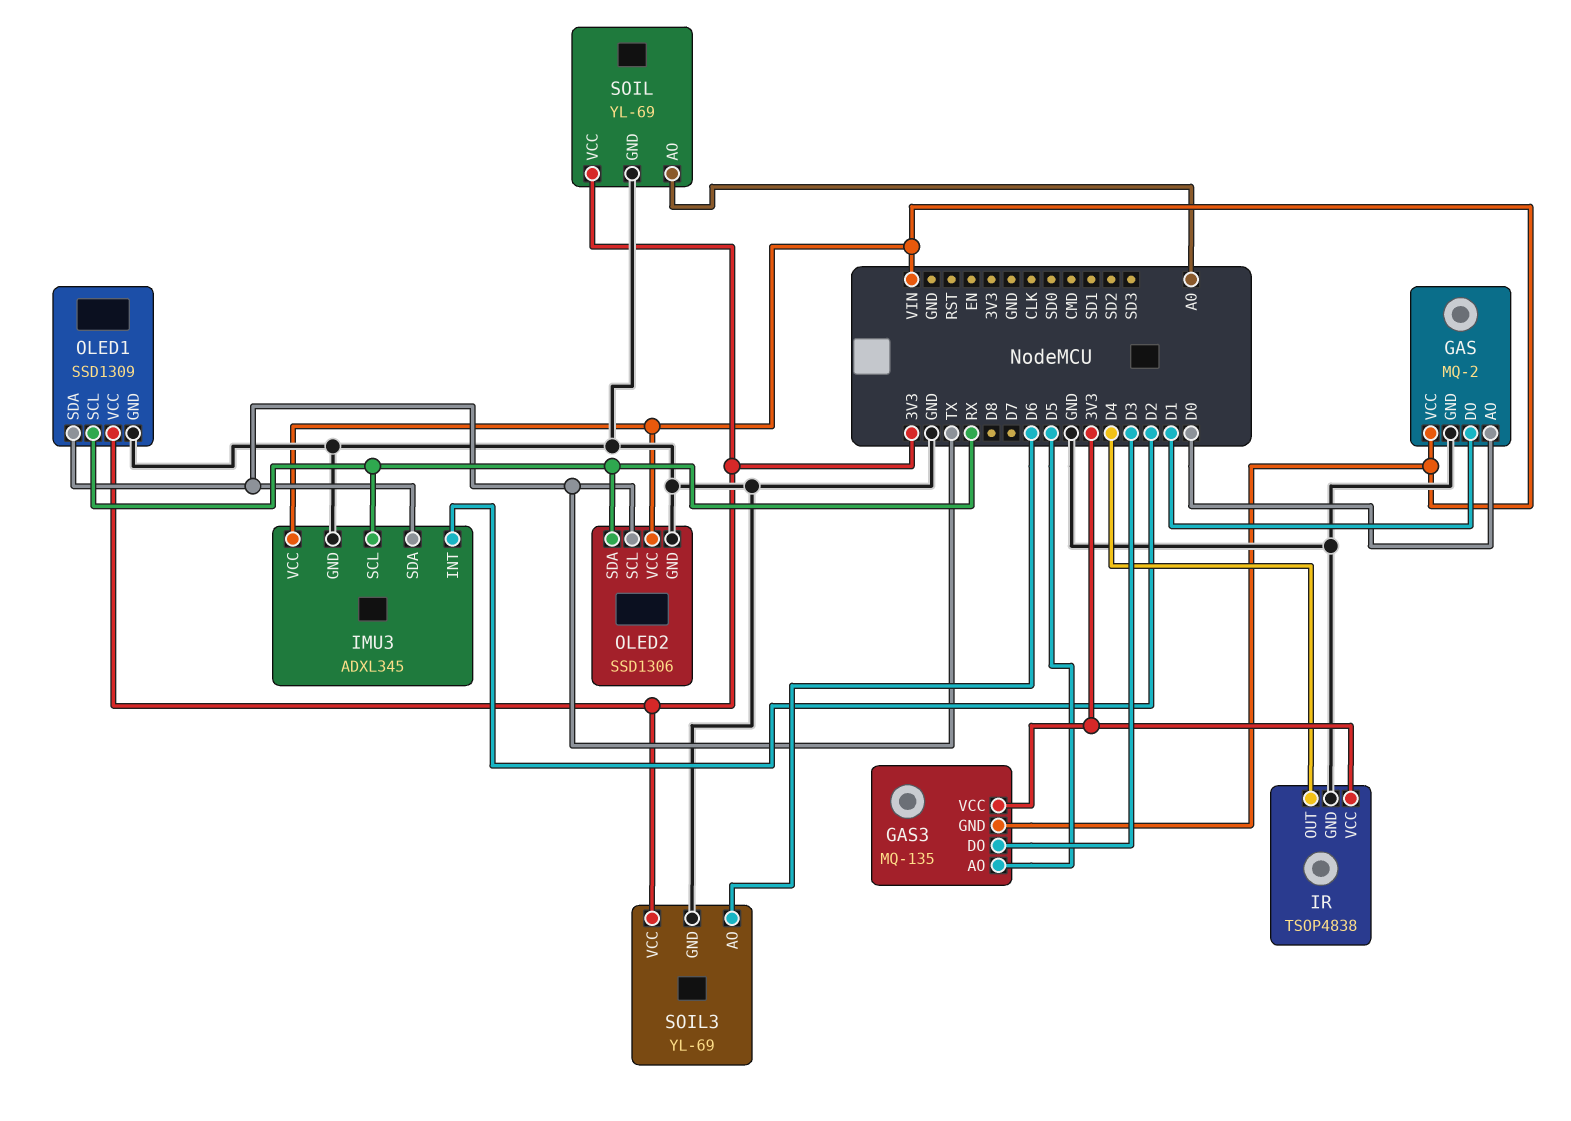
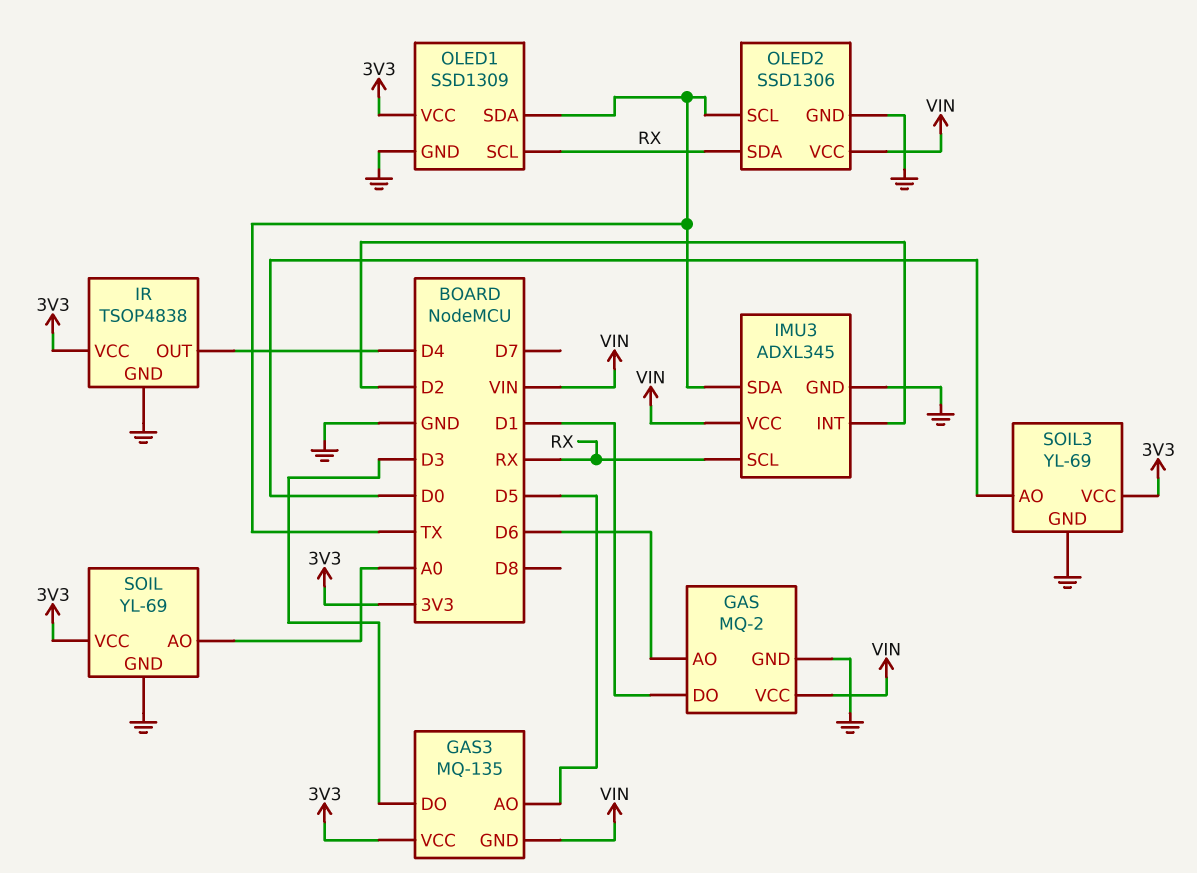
GAS pin AO: D0 -> D6
SOIL3 pin AO: D6 -> D0

